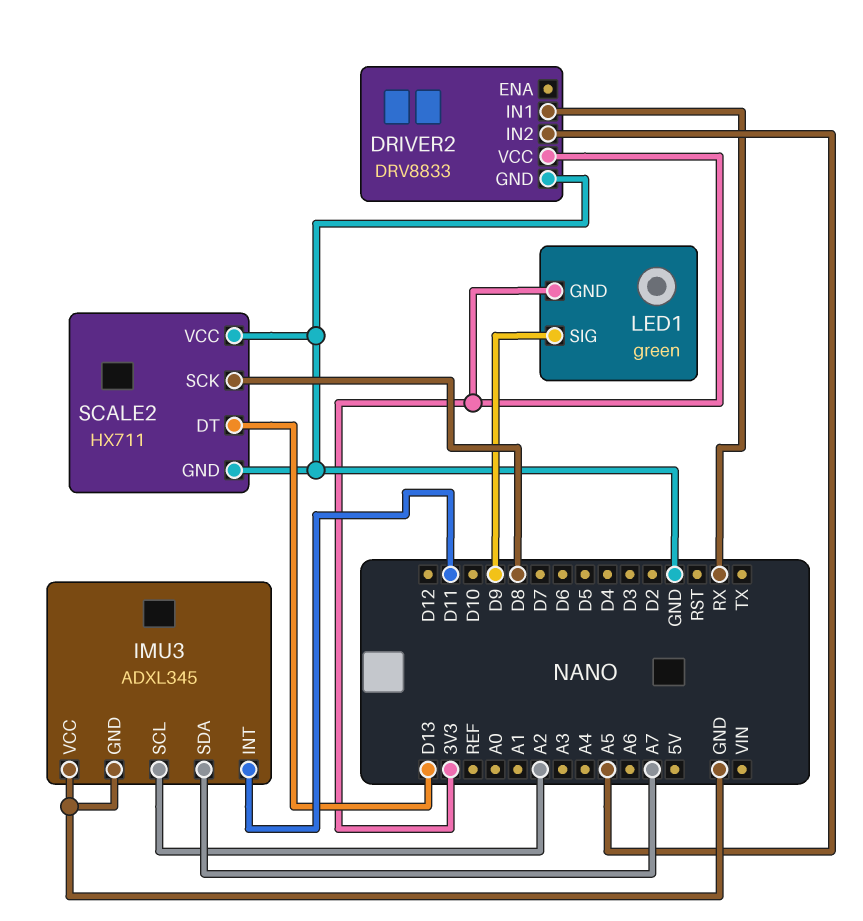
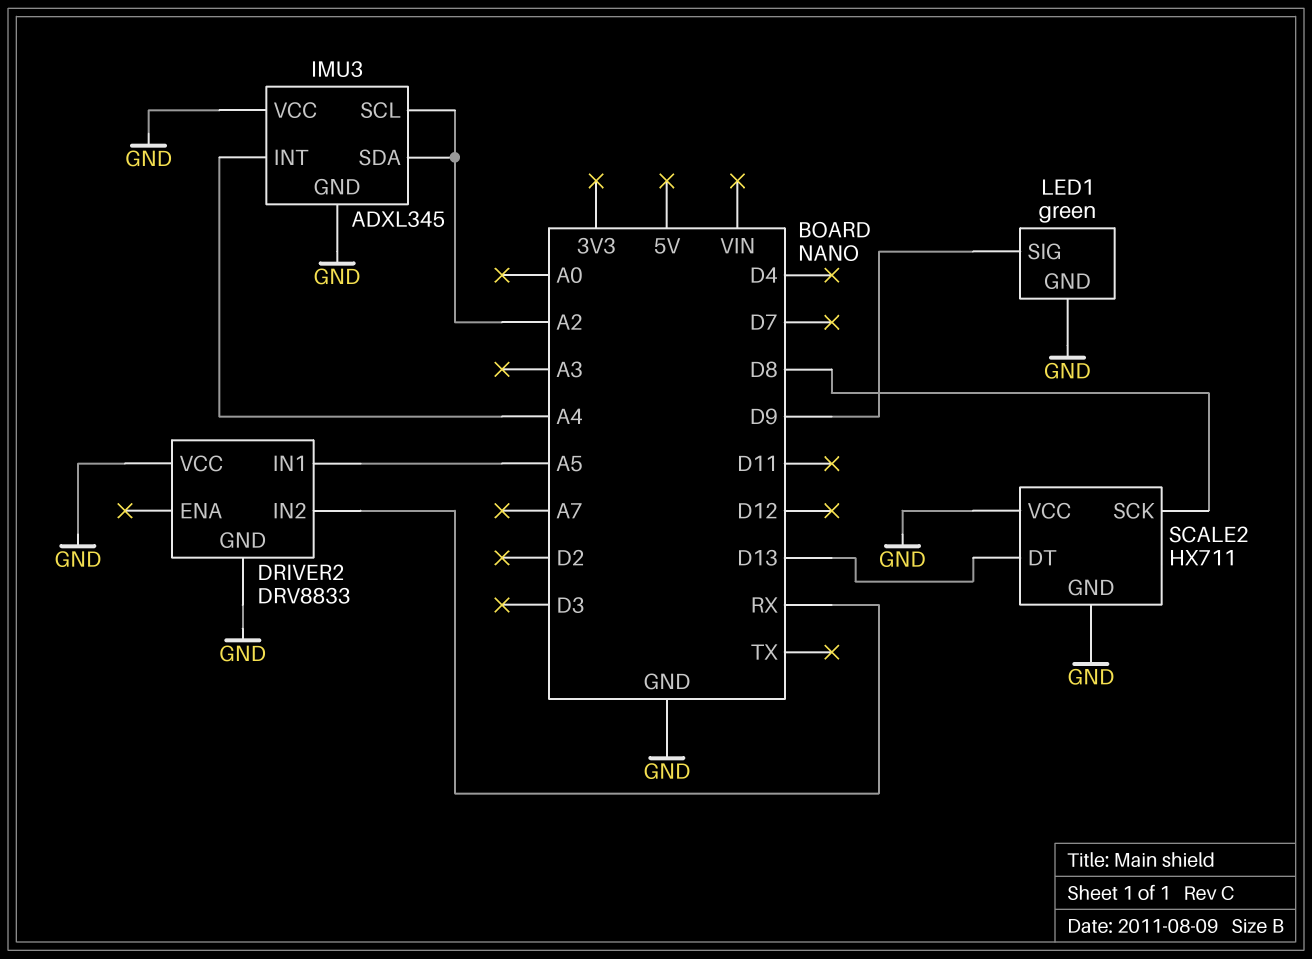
DRIVER2 pin IN1: RX -> A5
DRIVER2 pin IN2: A5 -> RX
DRIVER2 pin VCC: 3V3 -> GND
IMU3 pin INT: D11 -> A4
IMU3 pin SDA: A7 -> A2
LED1 pin GND: 3V3 -> GND

